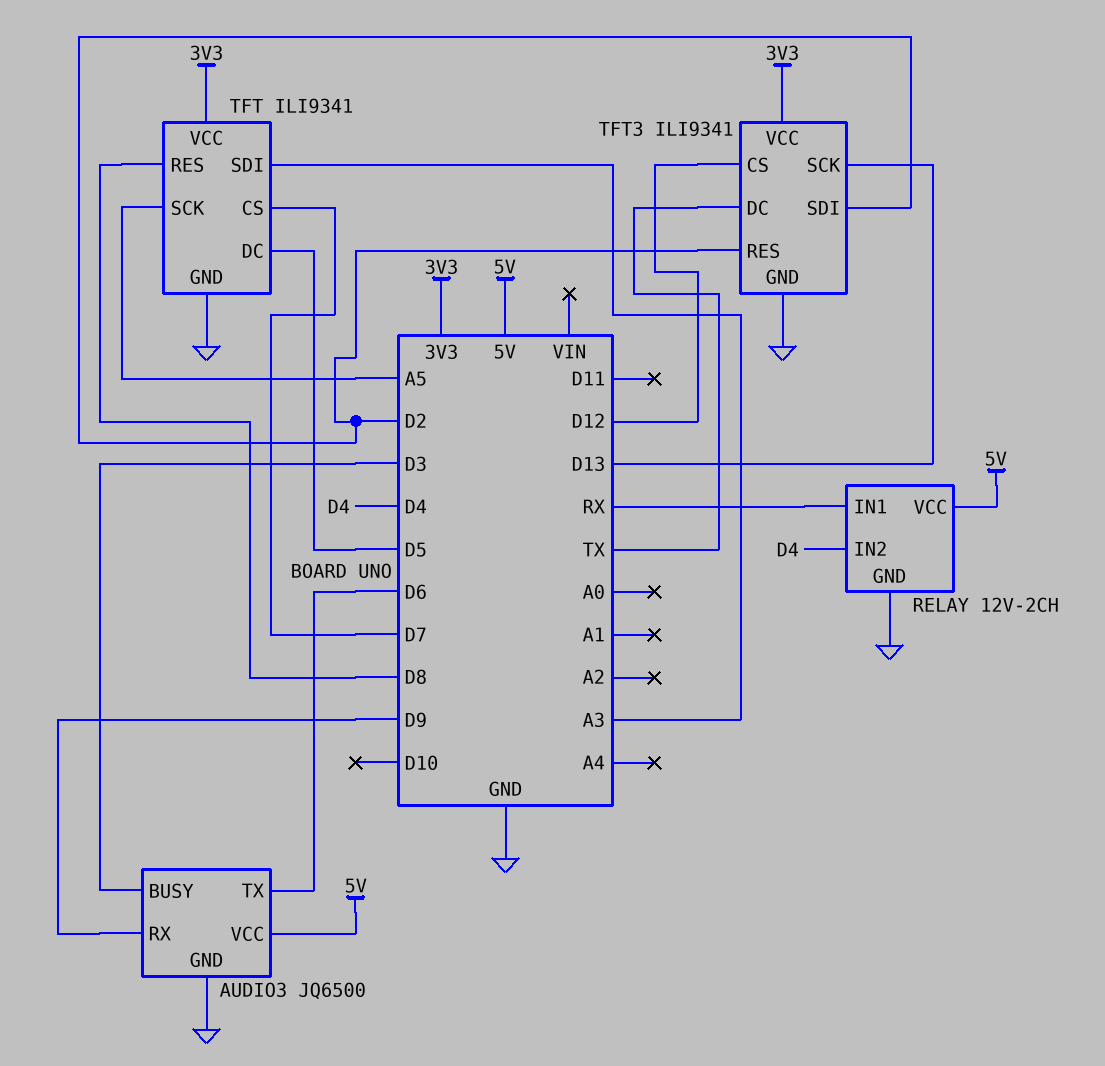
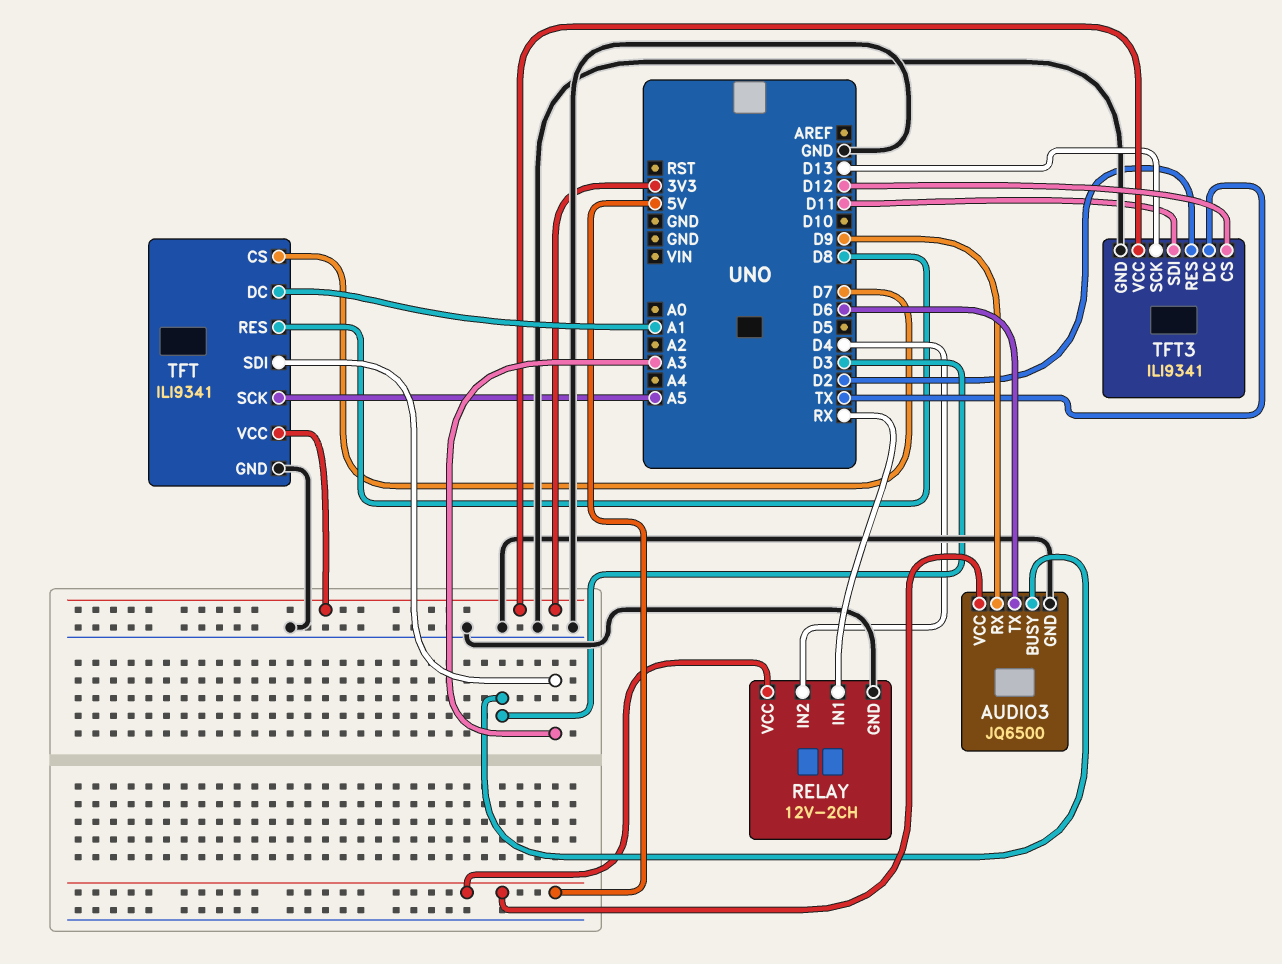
TFT pin DC: D5 -> A1
TFT3 pin SDI: D2 -> D11

